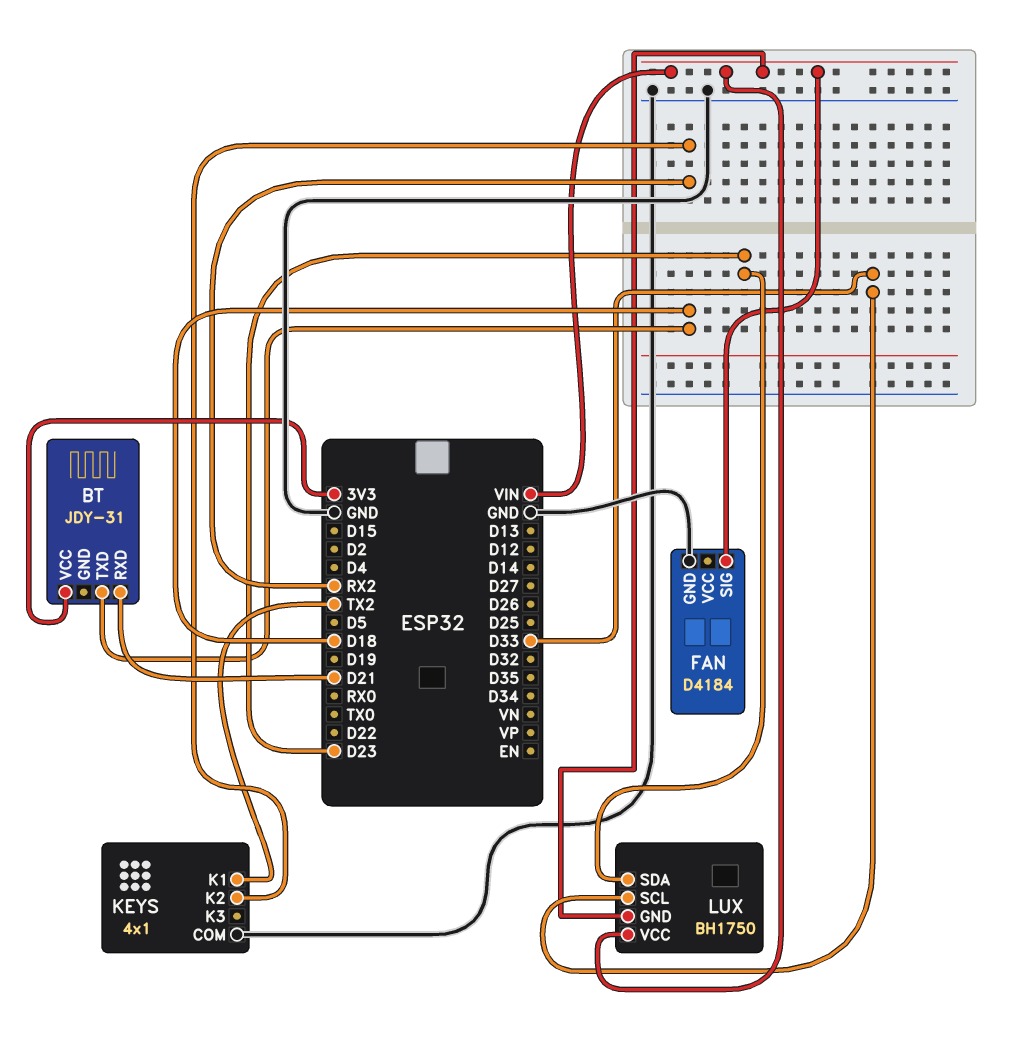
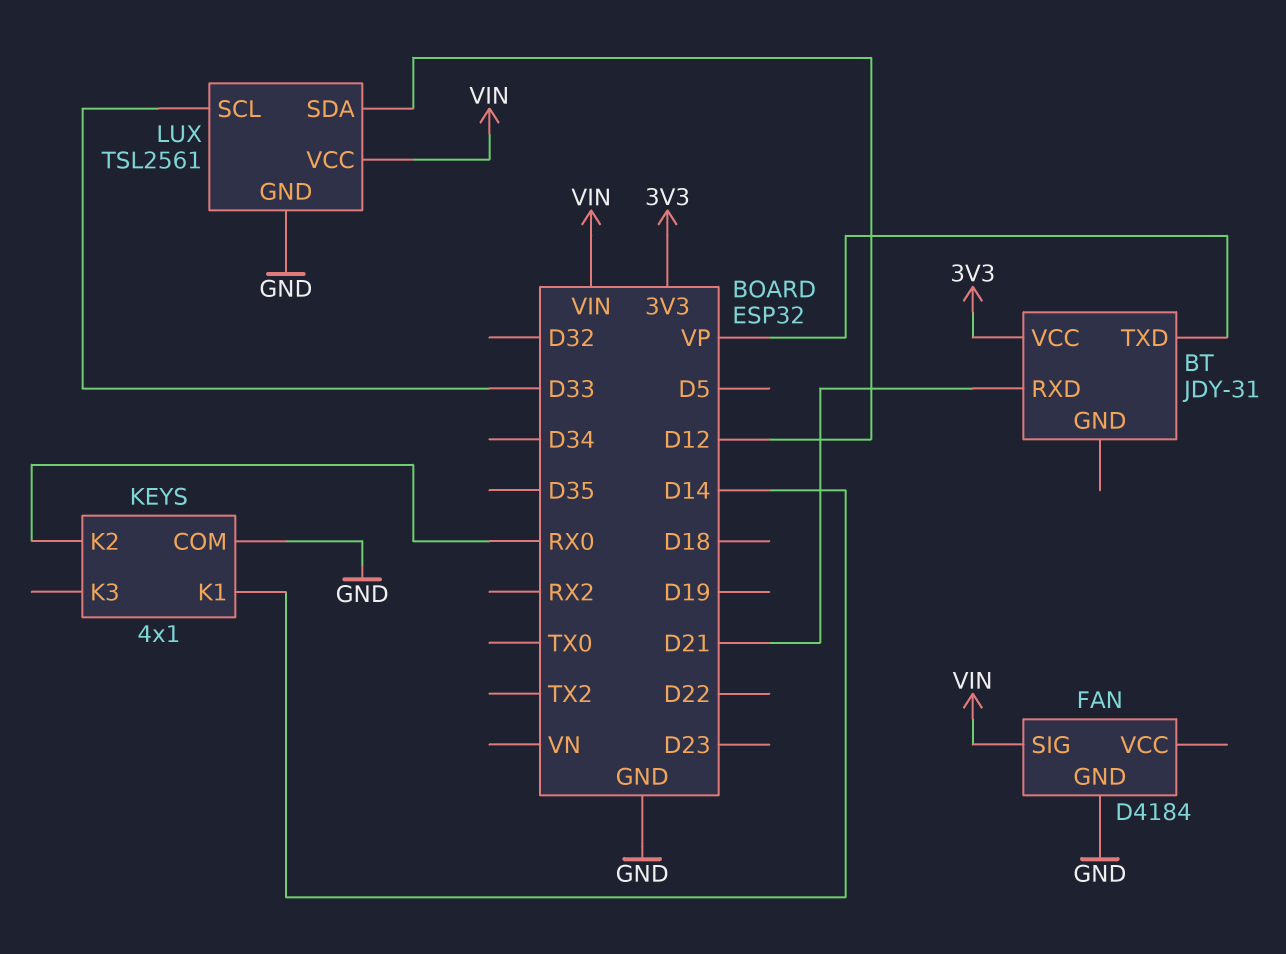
BT pin TXD: D18 -> VP
KEYS pin K1: TX2 -> D14
KEYS pin K2: RX2 -> RX0
LUX: BH1750 -> TSL2561
LUX pin GND: VIN -> GND
LUX pin SDA: D23 -> D12

